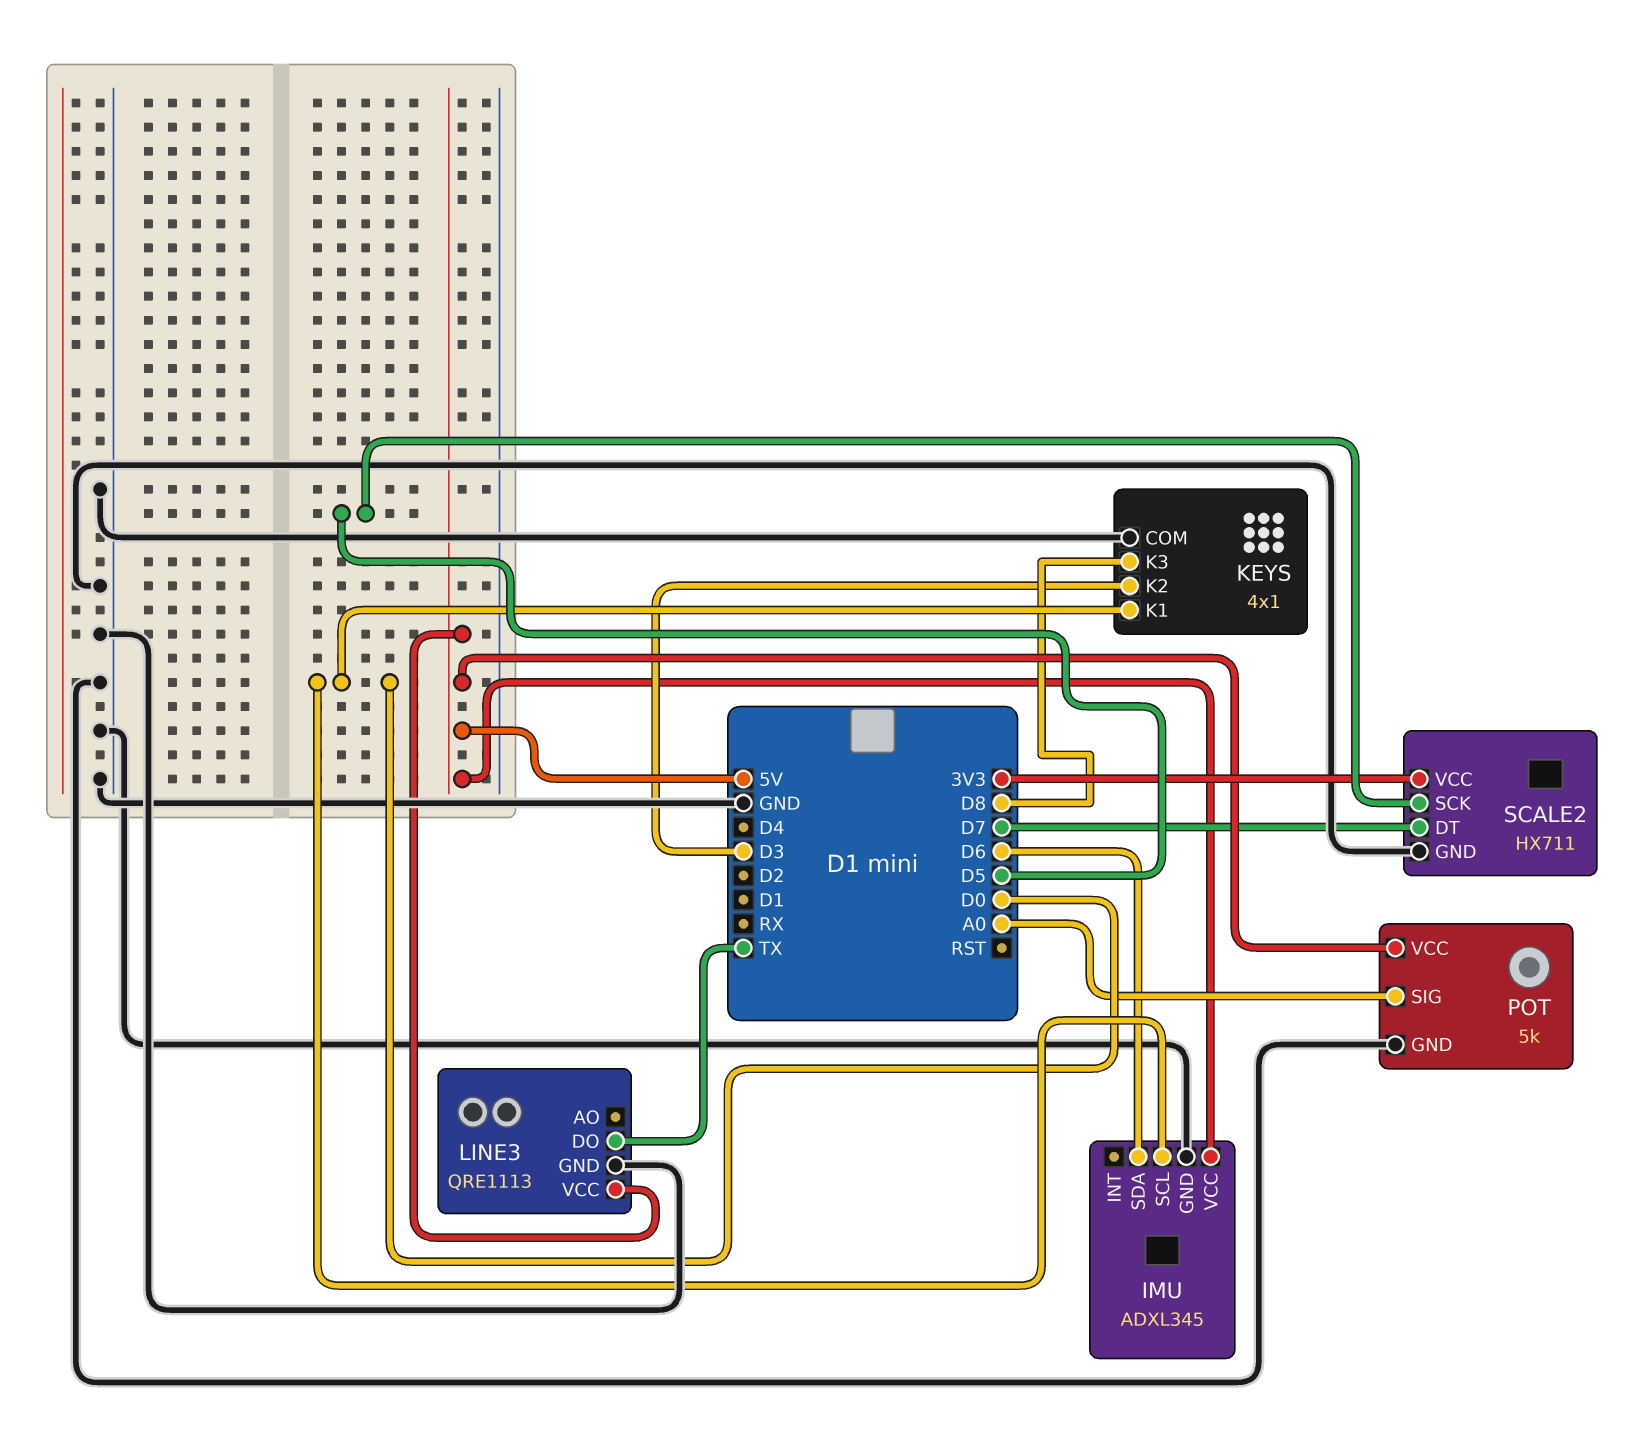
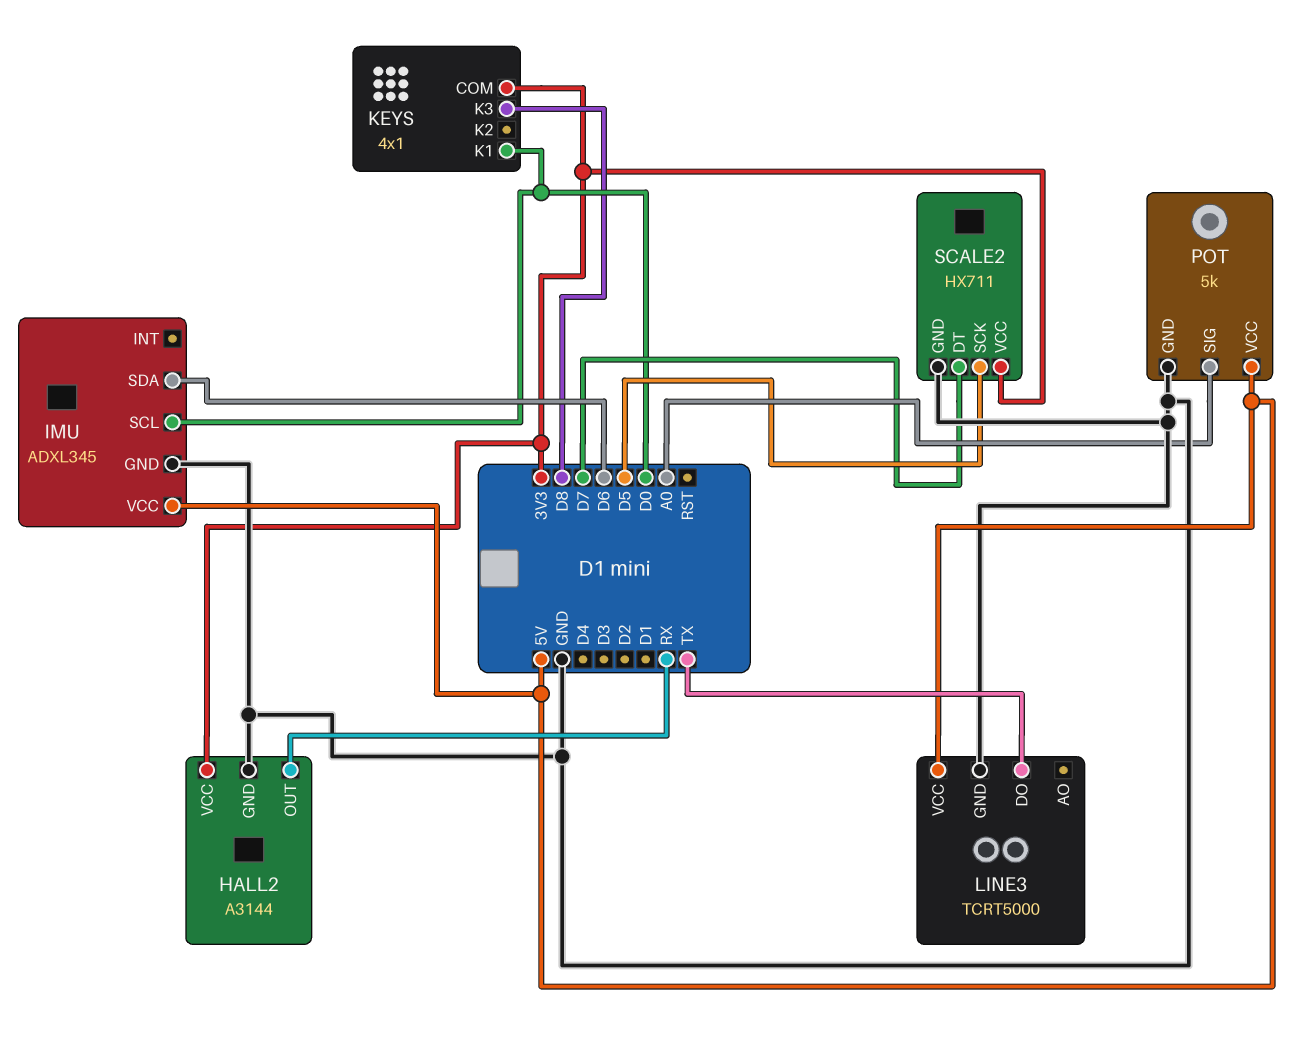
HALL2: none -> A3144
HALL2 pin GND: none -> GND
HALL2 pin OUT: none -> RX
HALL2 pin VCC: none -> 3V3
KEYS pin COM: GND -> 3V3
KEYS pin K2: D3 -> none
LINE3: QRE1113 -> TCRT5000

